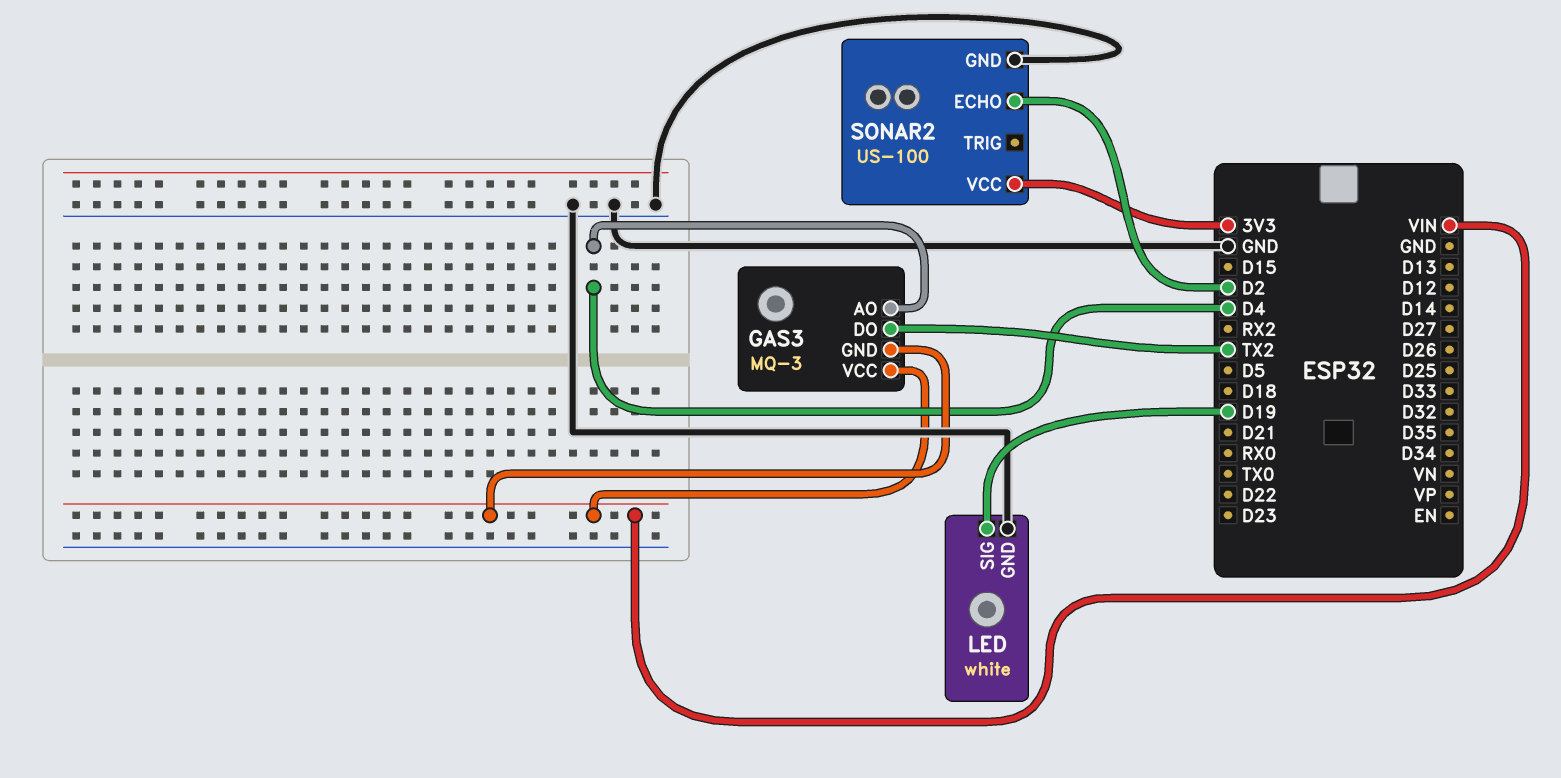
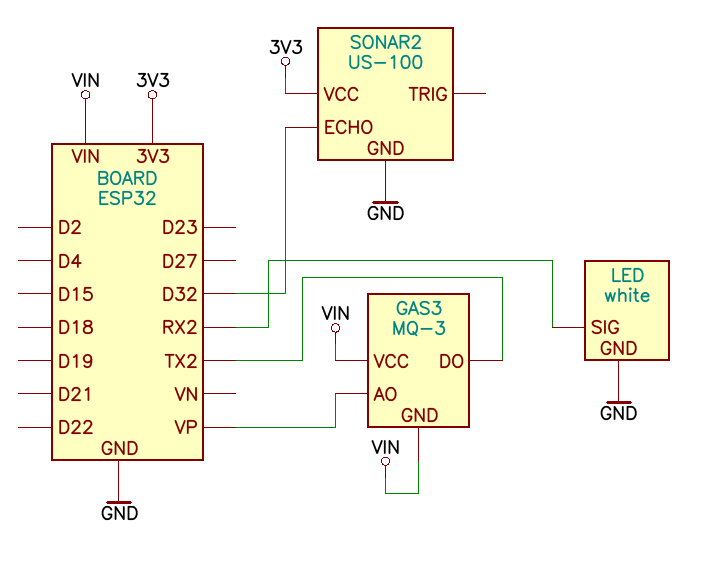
GAS3 pin AO: D4 -> VP
LED pin SIG: D19 -> RX2
SONAR2 pin ECHO: D2 -> D32

